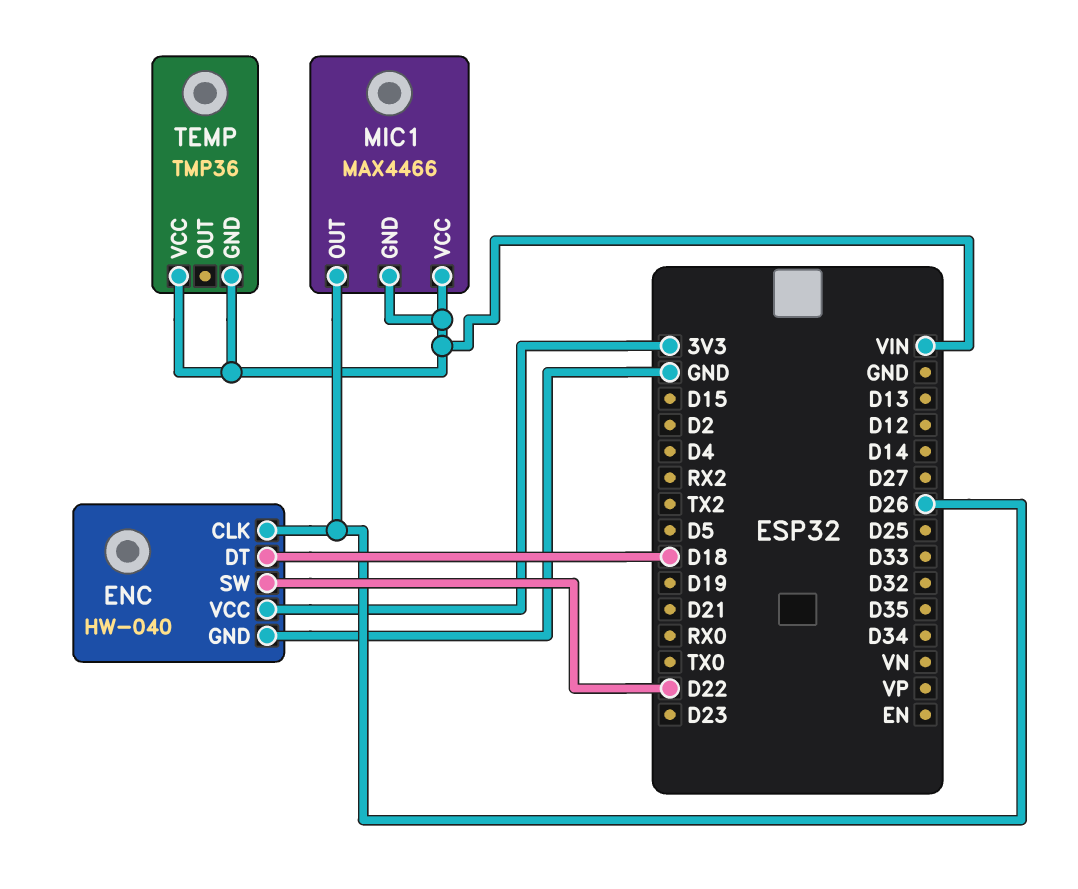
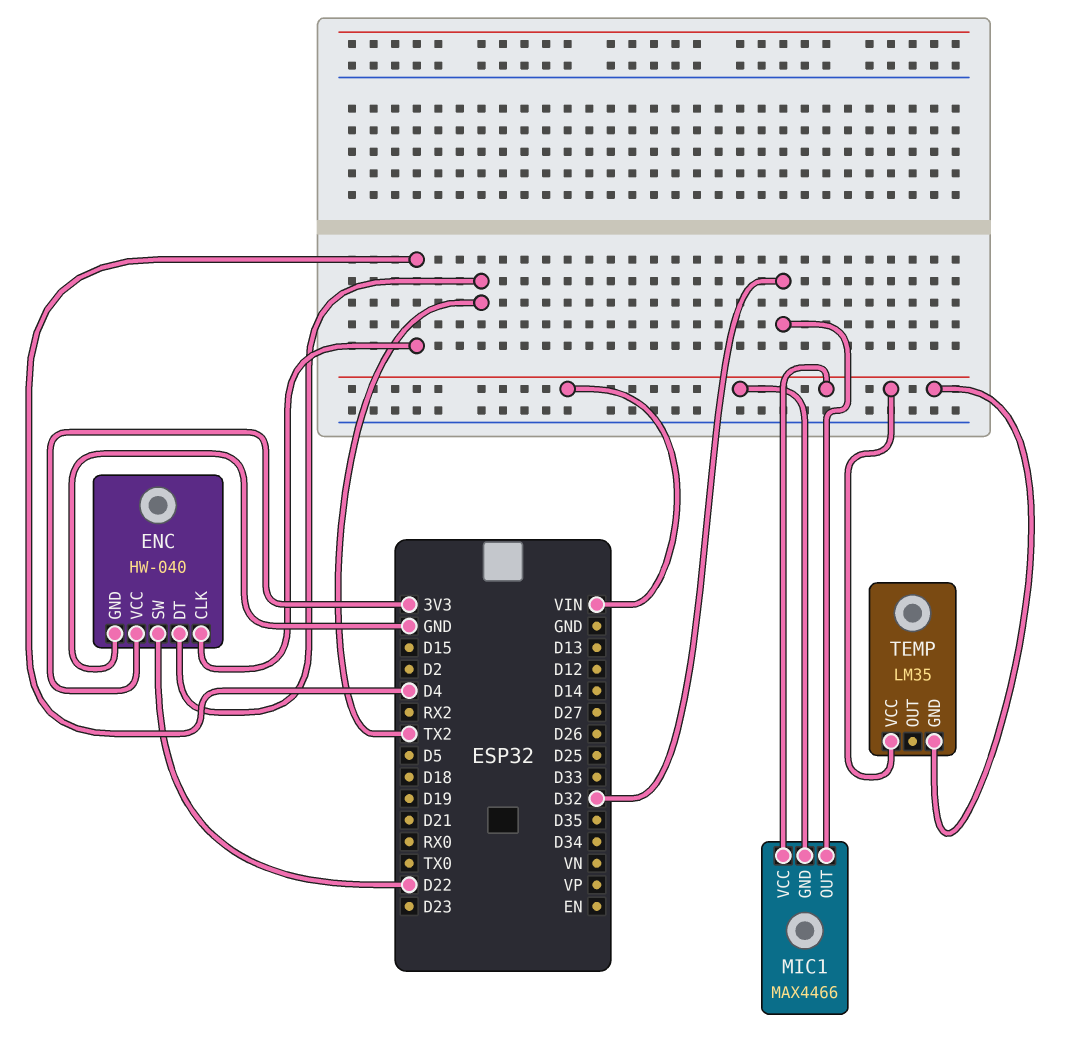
ENC pin CLK: D26 -> D4
ENC pin DT: D18 -> TX2
MIC1 pin OUT: D26 -> D32
TEMP: TMP36 -> LM35

